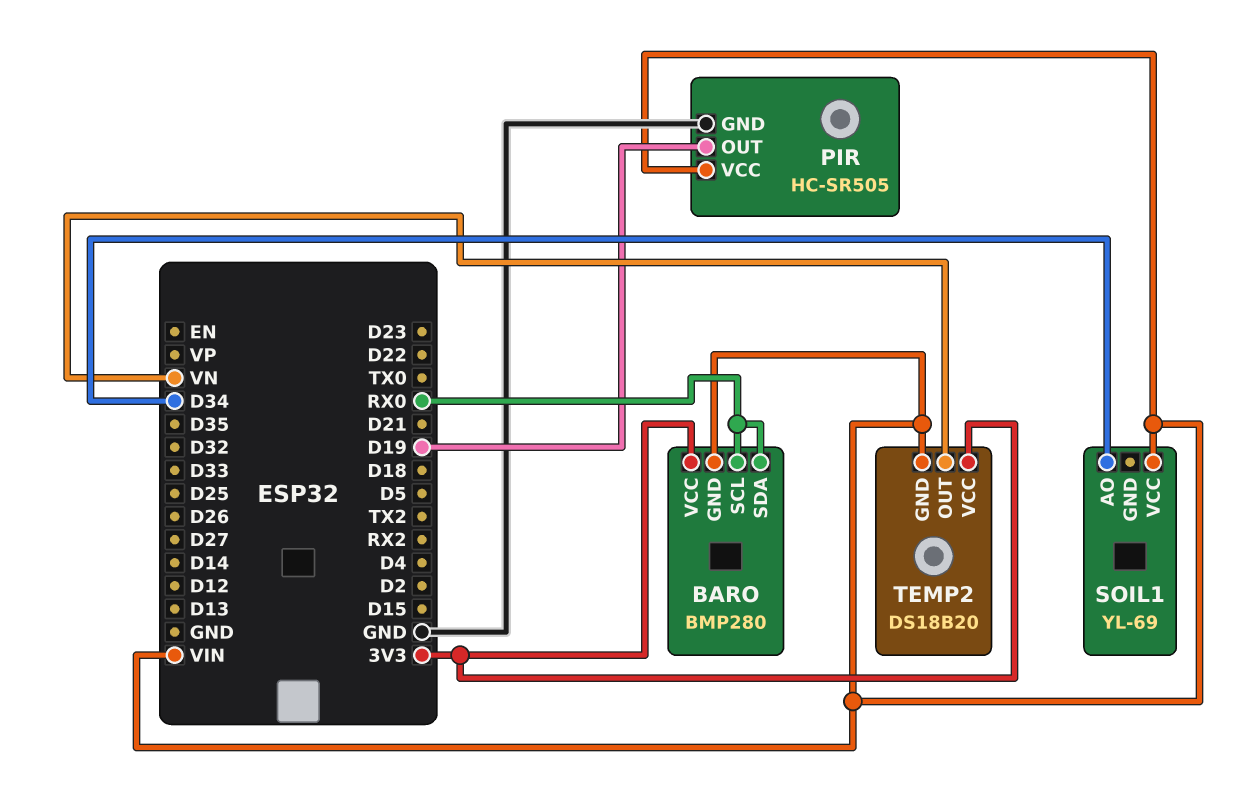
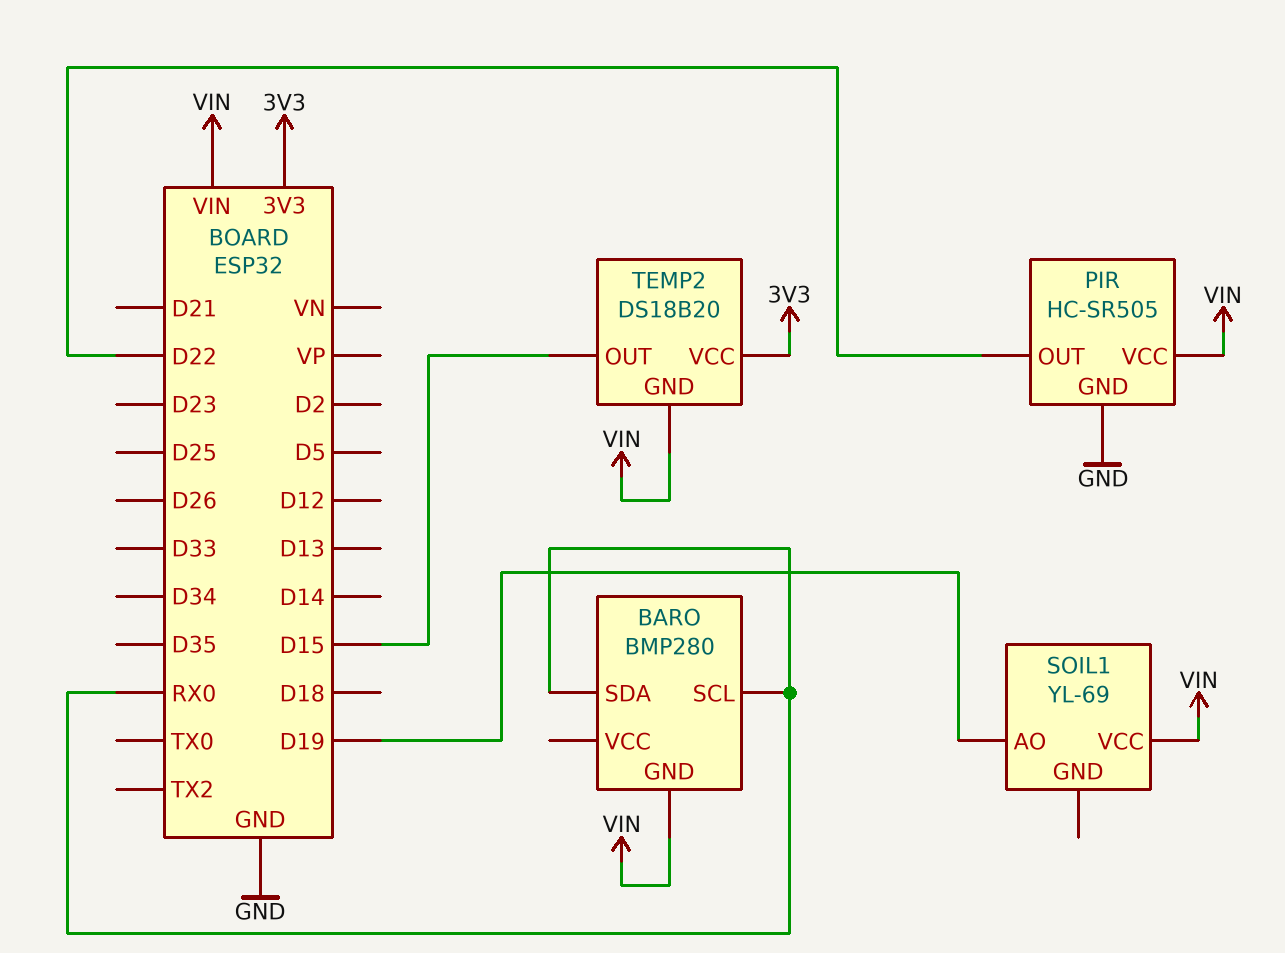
BARO pin VCC: 3V3 -> none
PIR pin OUT: D19 -> D22
SOIL1 pin AO: D34 -> D19
TEMP2 pin OUT: VN -> D15

